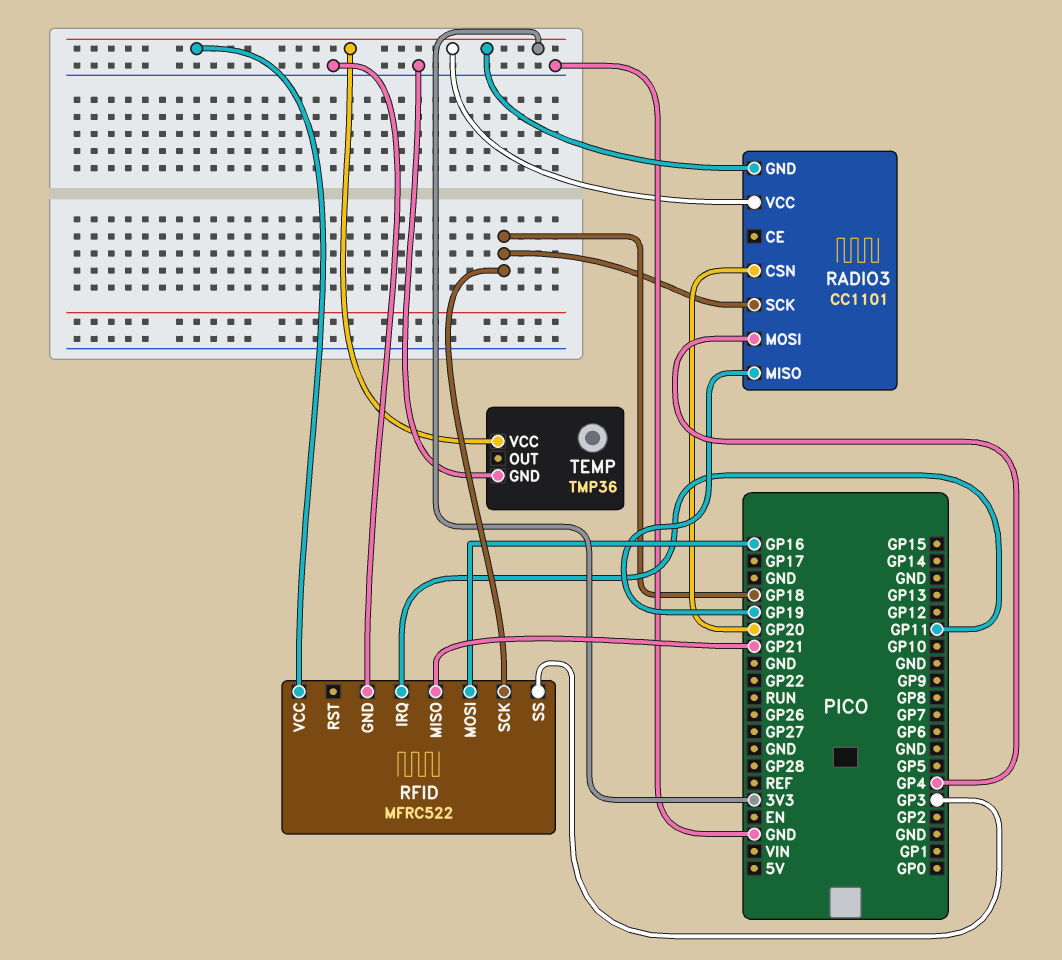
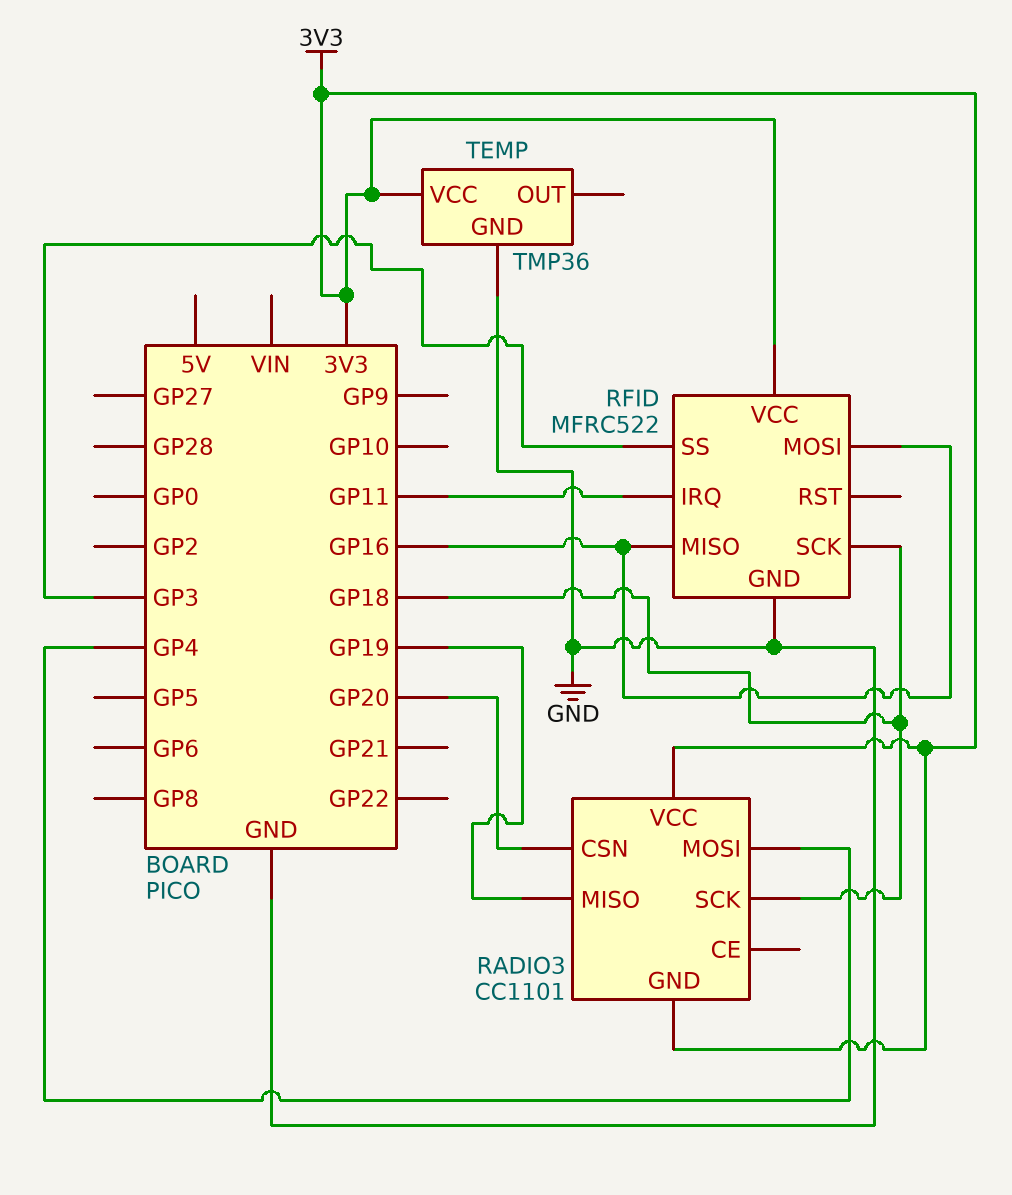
RFID pin MISO: GP21 -> GP16

